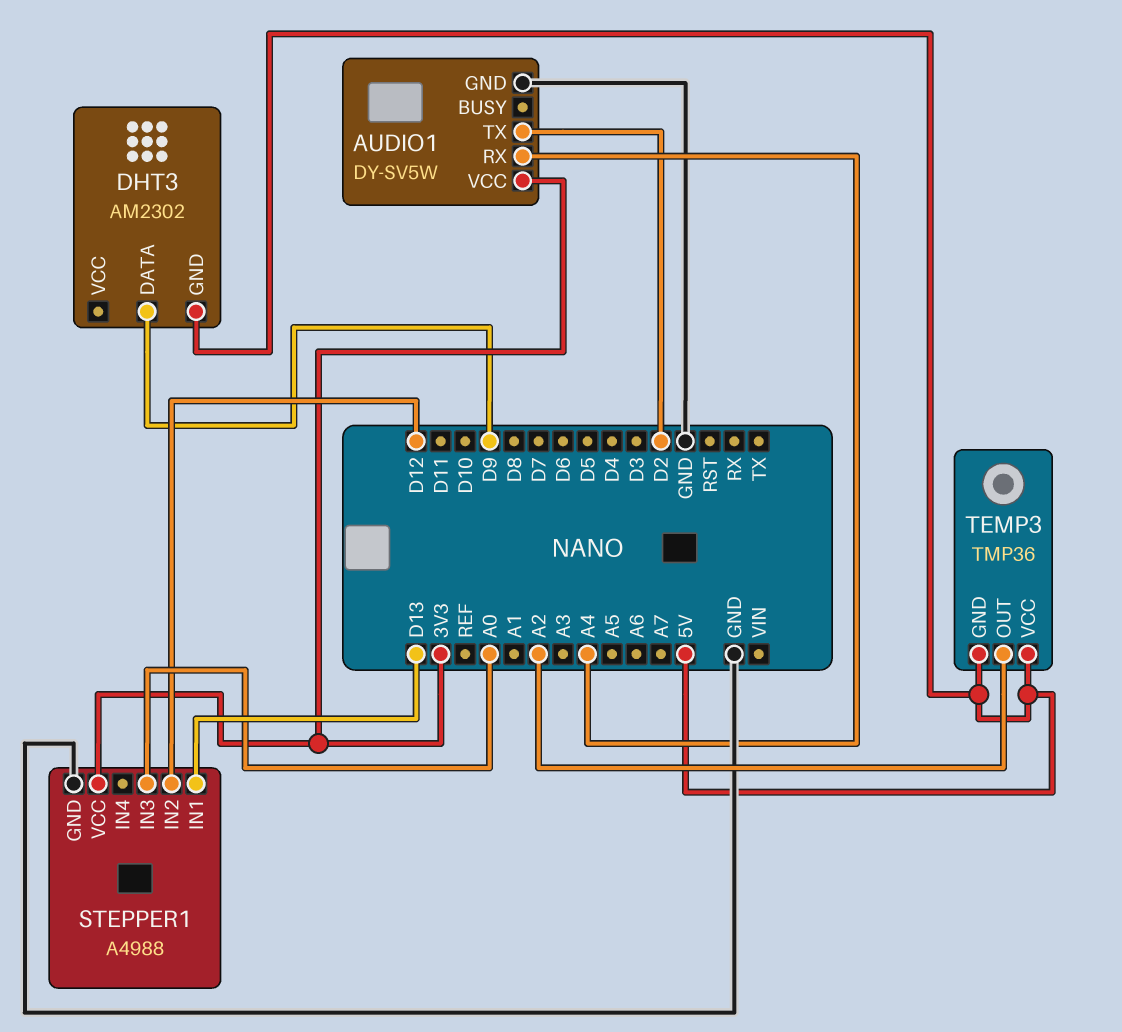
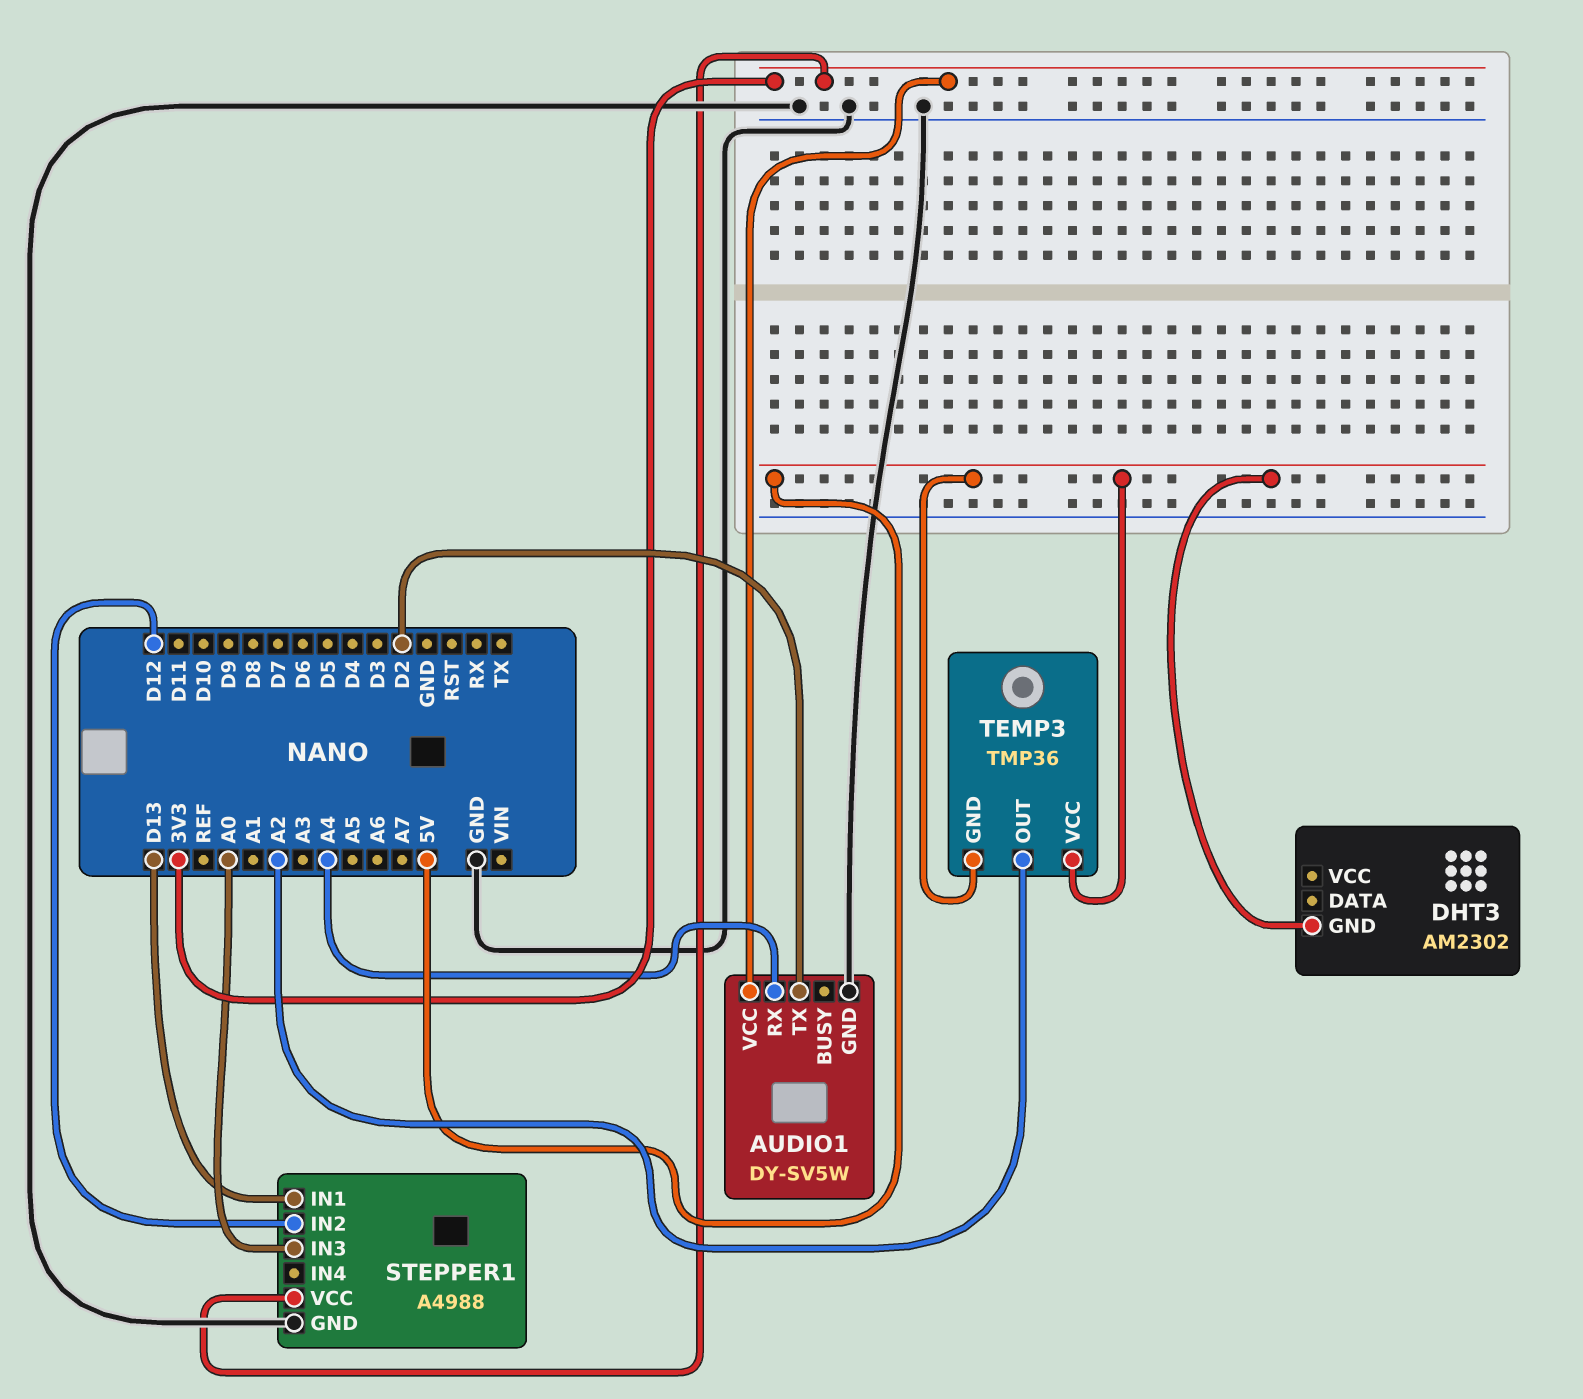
DHT3 pin DATA: D9 -> none

